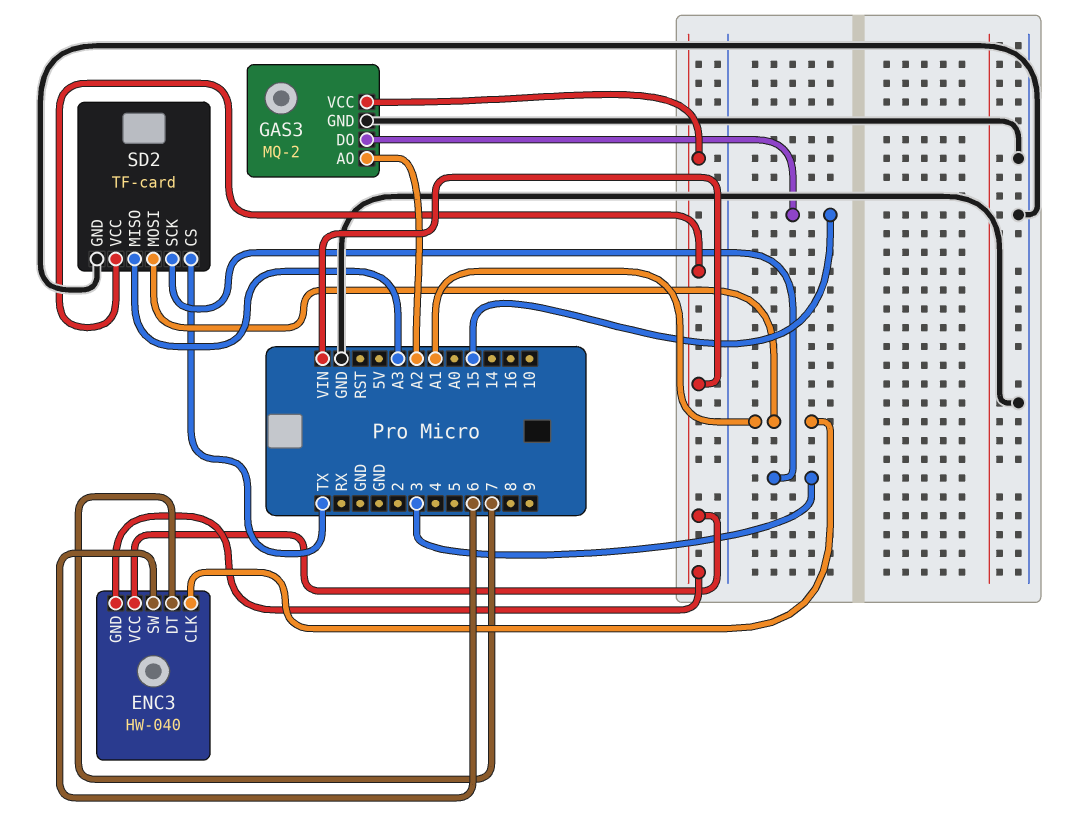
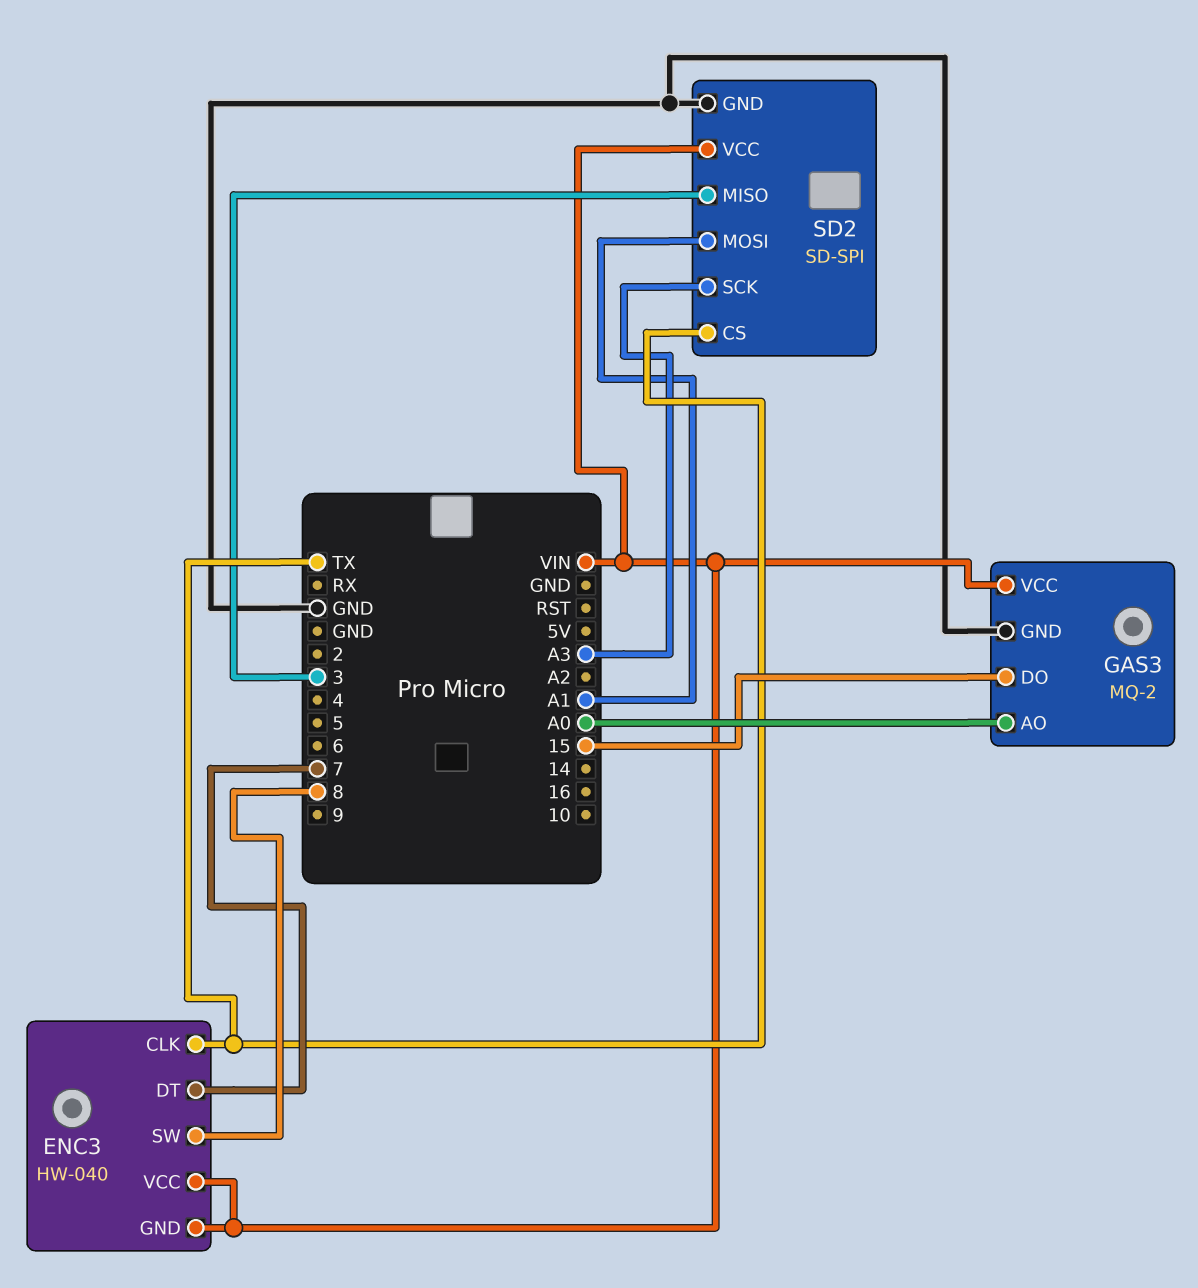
ENC3 pin CLK: A1 -> TX
ENC3 pin SW: 6 -> 8
GAS3 pin AO: A2 -> A0
SD2: TF-card -> SD-SPI
SD2 pin MISO: A3 -> 3
SD2 pin SCK: 3 -> A3

